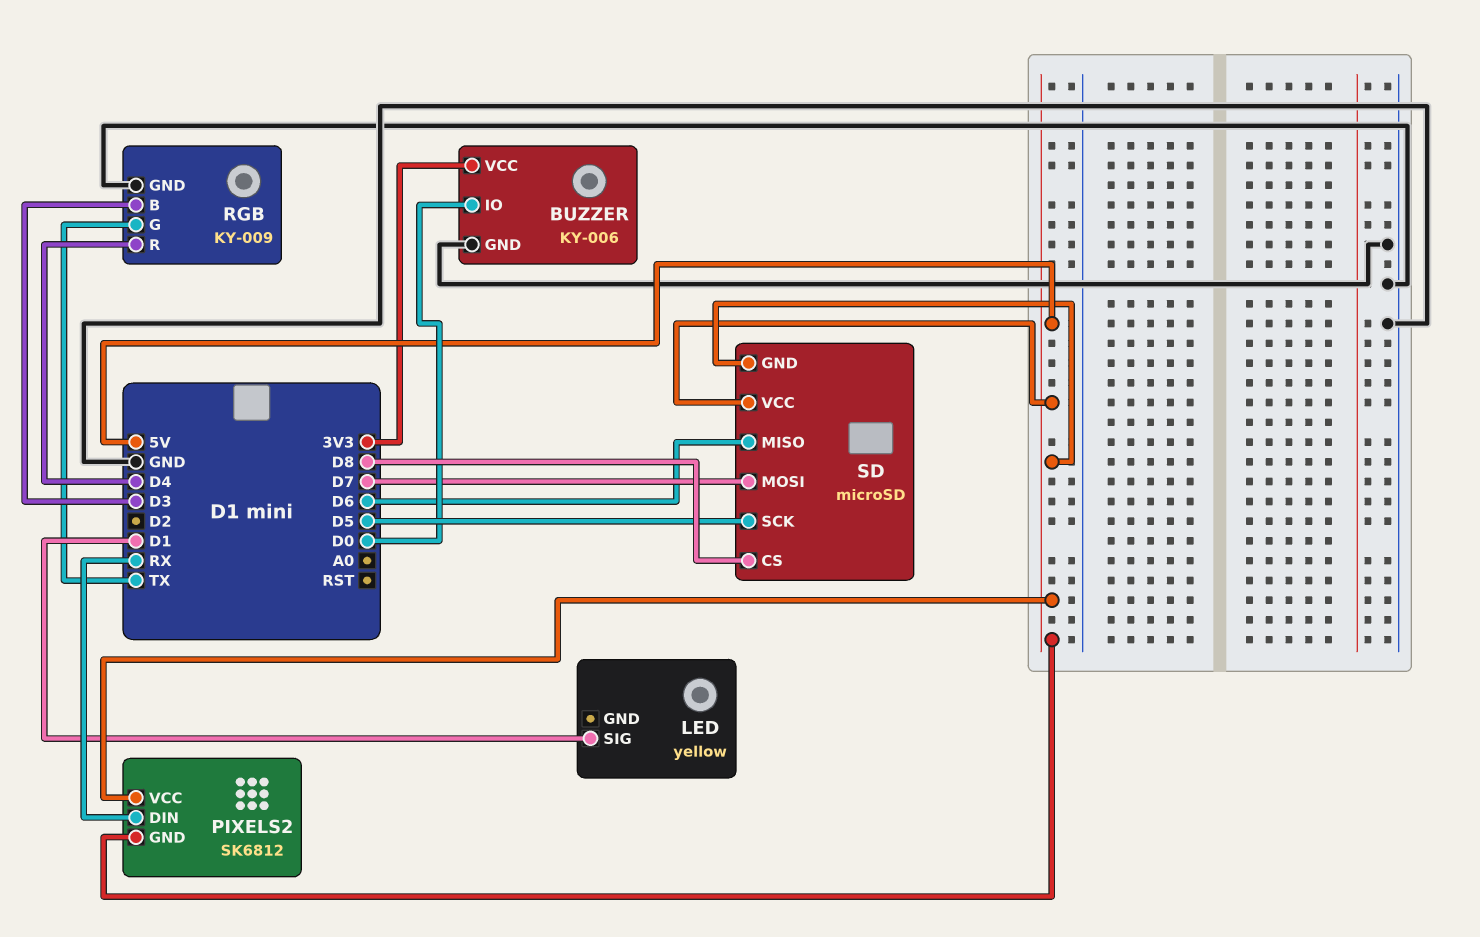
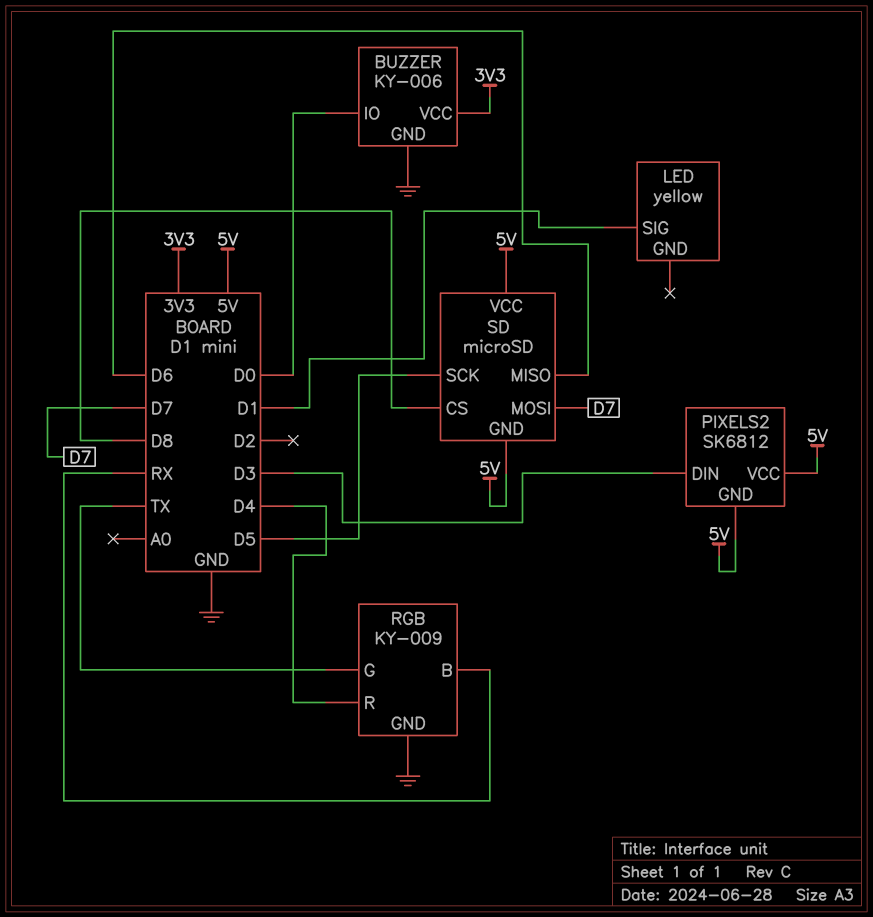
PIXELS2 pin DIN: RX -> D3
RGB pin B: D3 -> RX

